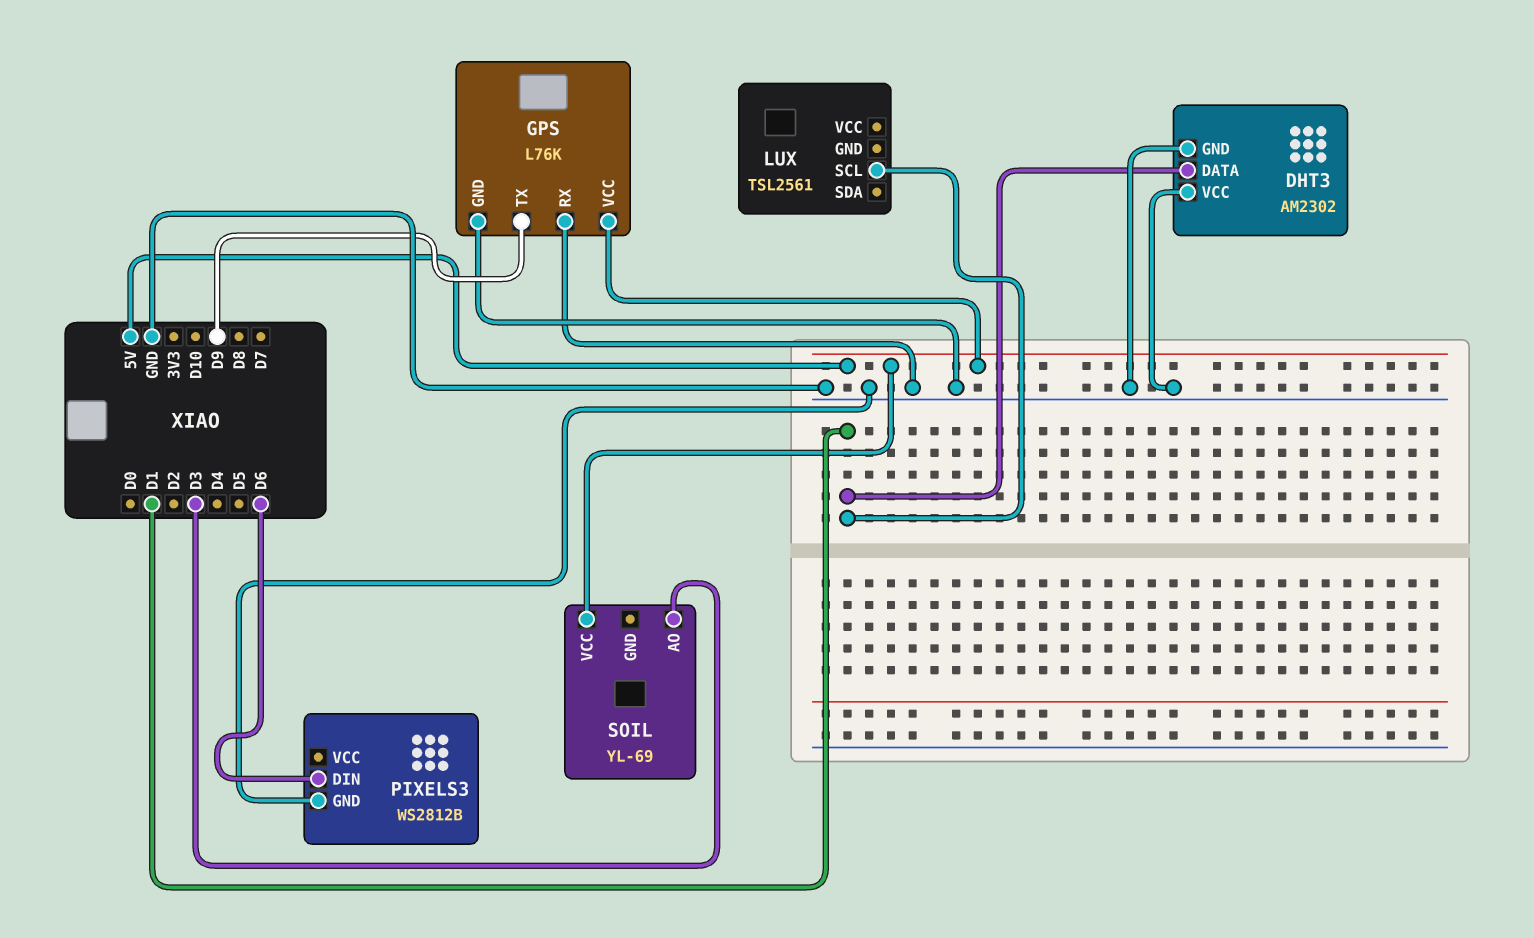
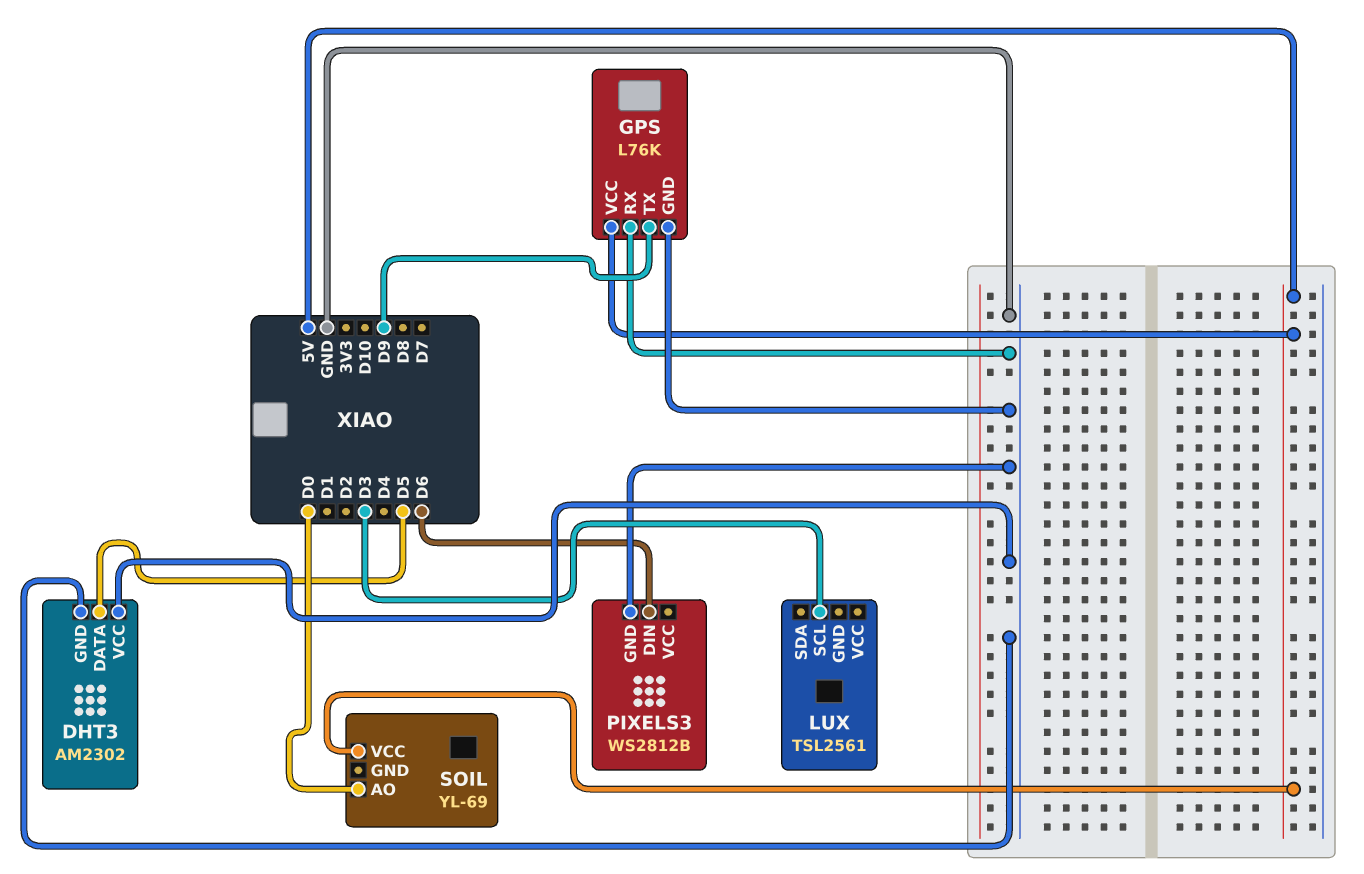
DHT3 pin DATA: D1 -> D5
LUX pin SCL: D1 -> D3
SOIL pin AO: D3 -> D0

